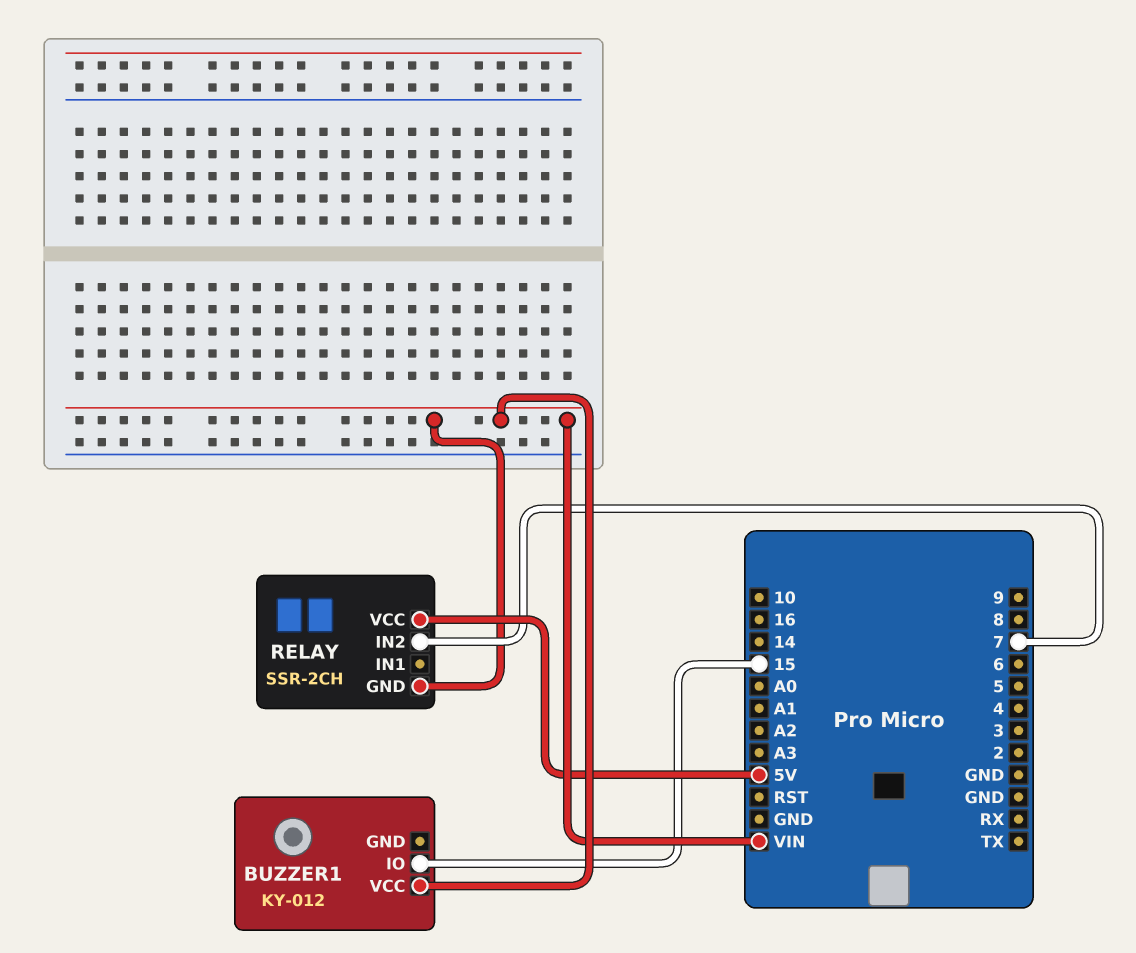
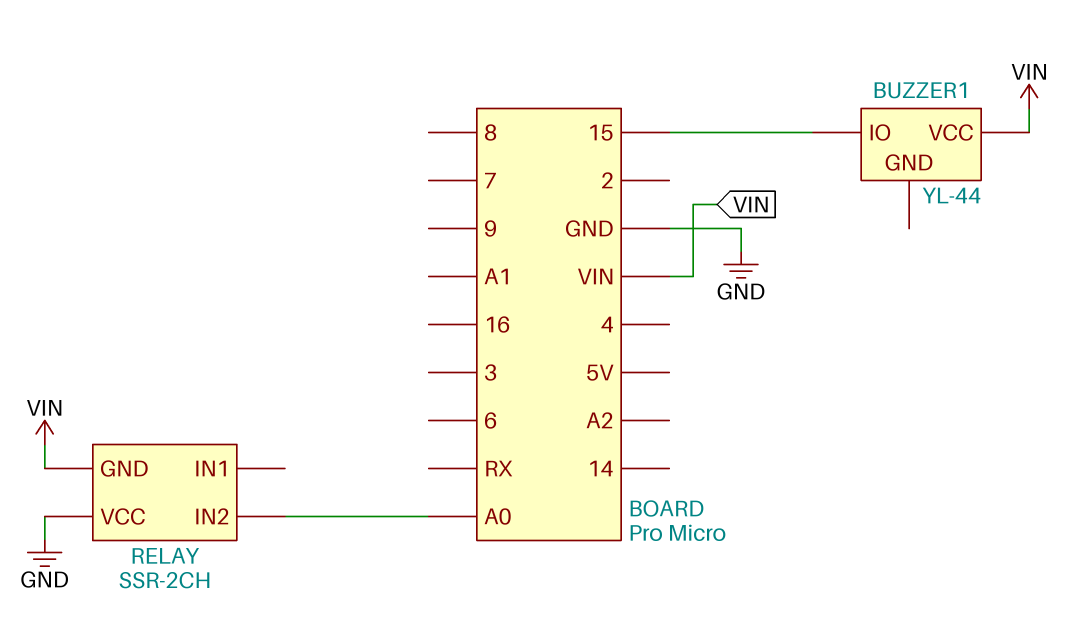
BUZZER1: KY-012 -> YL-44
RELAY pin IN2: 7 -> A0
RELAY pin VCC: 5V -> GND

